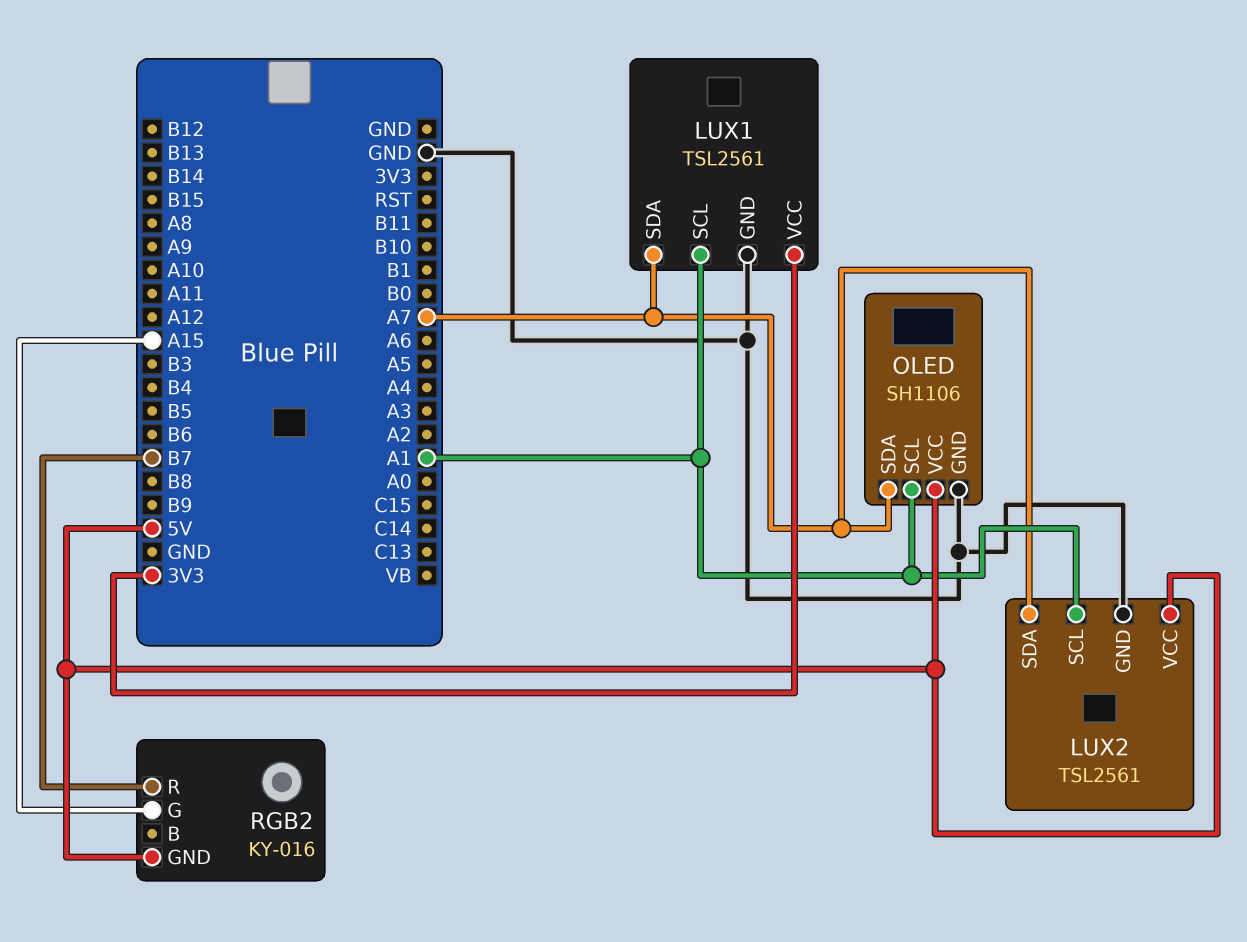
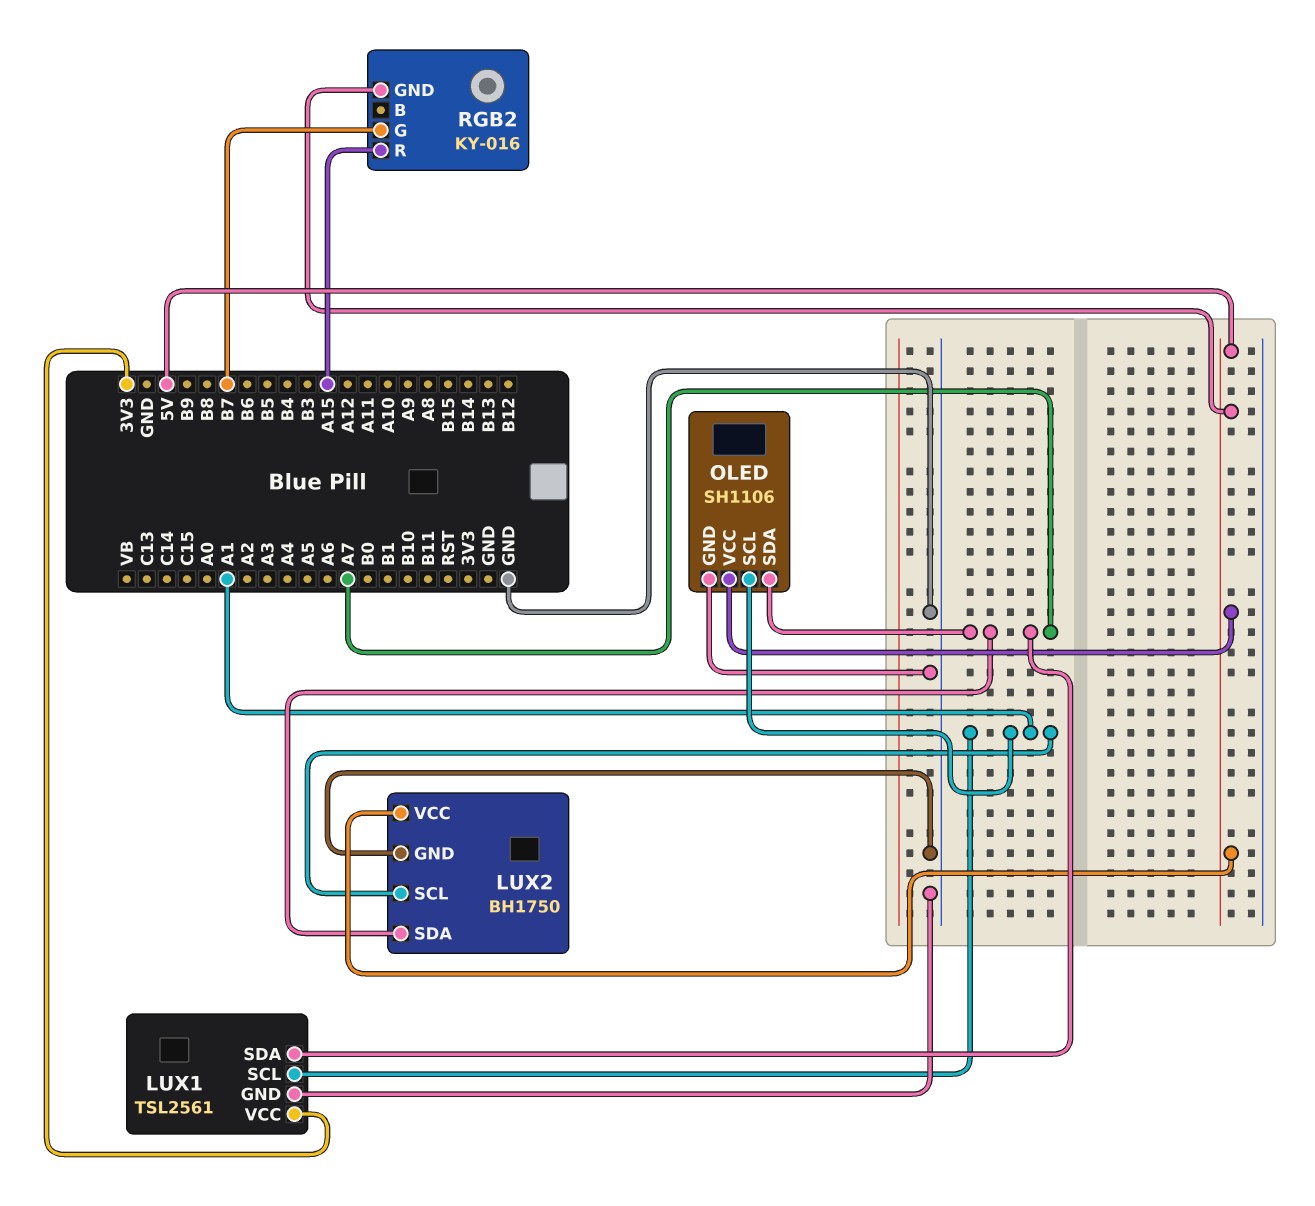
LUX2: TSL2561 -> BH1750
RGB2 pin G: A15 -> B7
RGB2 pin R: B7 -> A15

